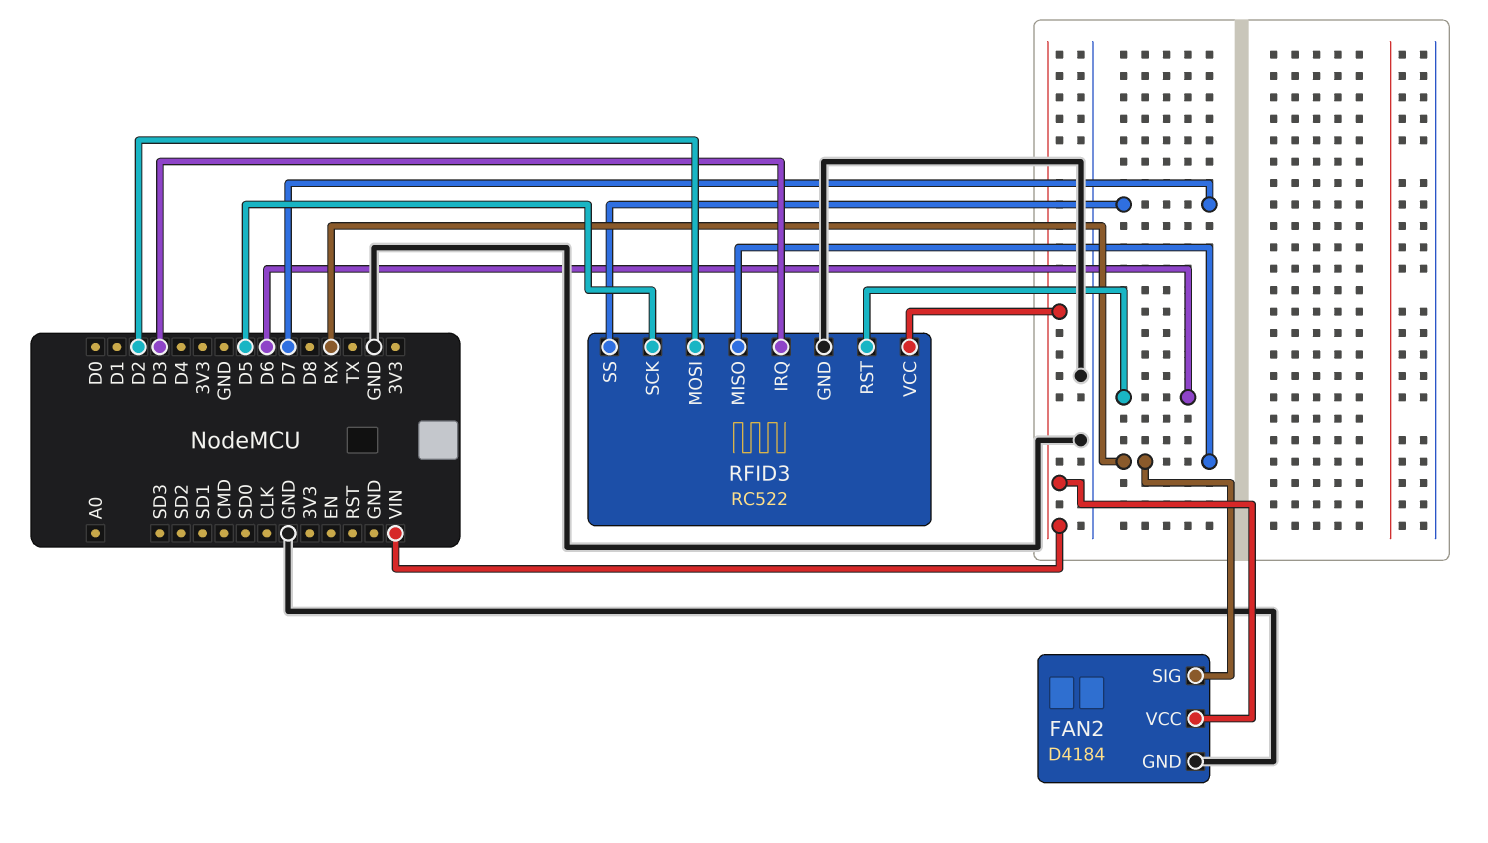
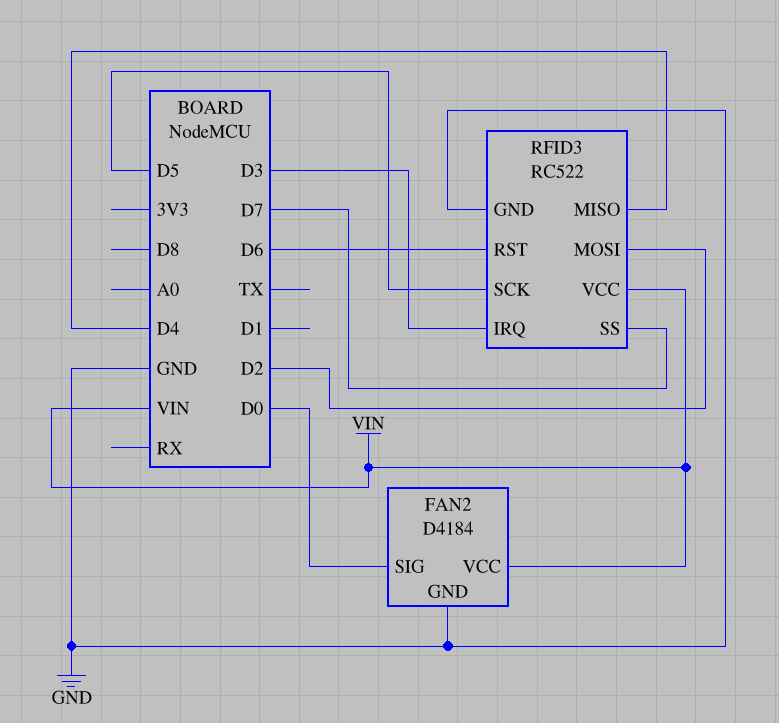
FAN2 pin SIG: RX -> D0
RFID3 pin MISO: RX -> D4

